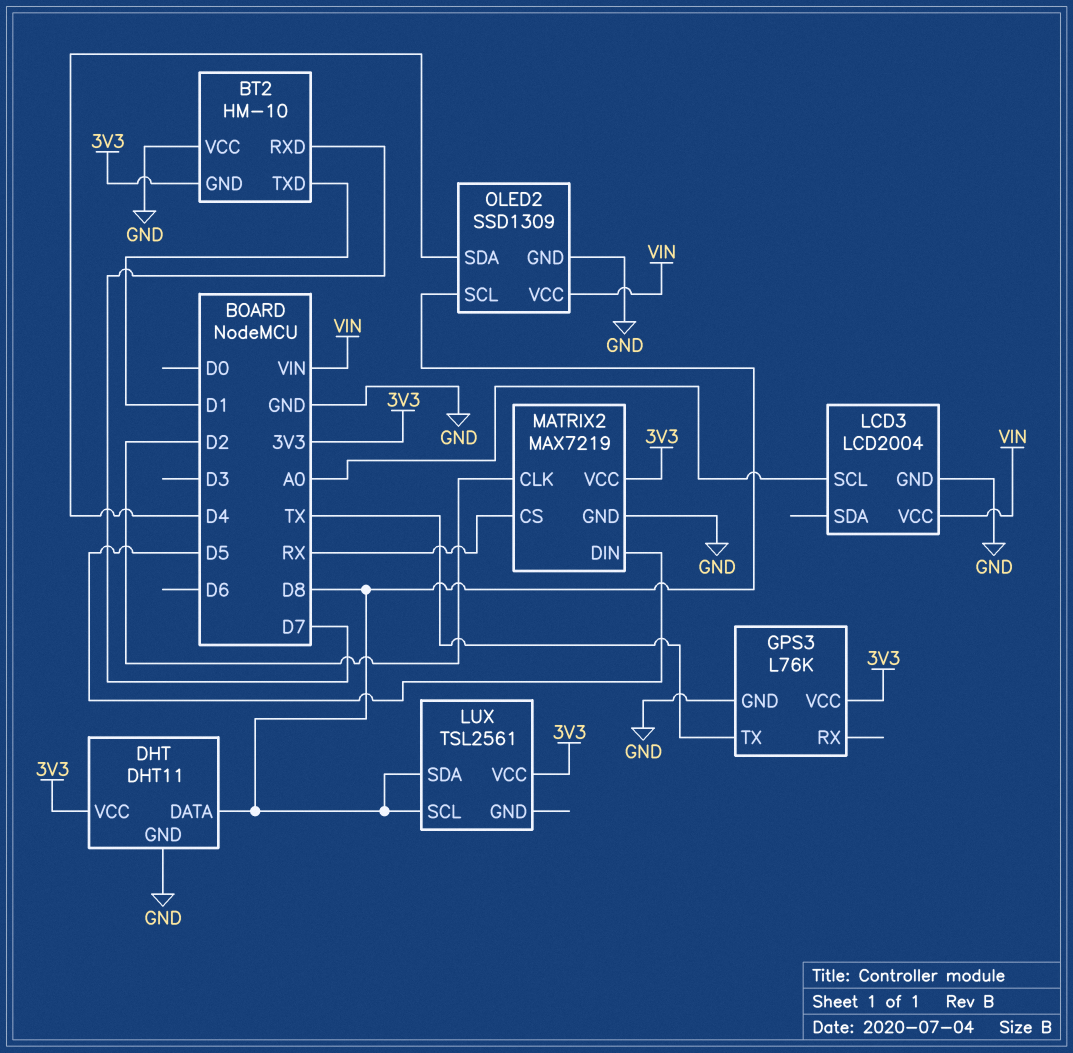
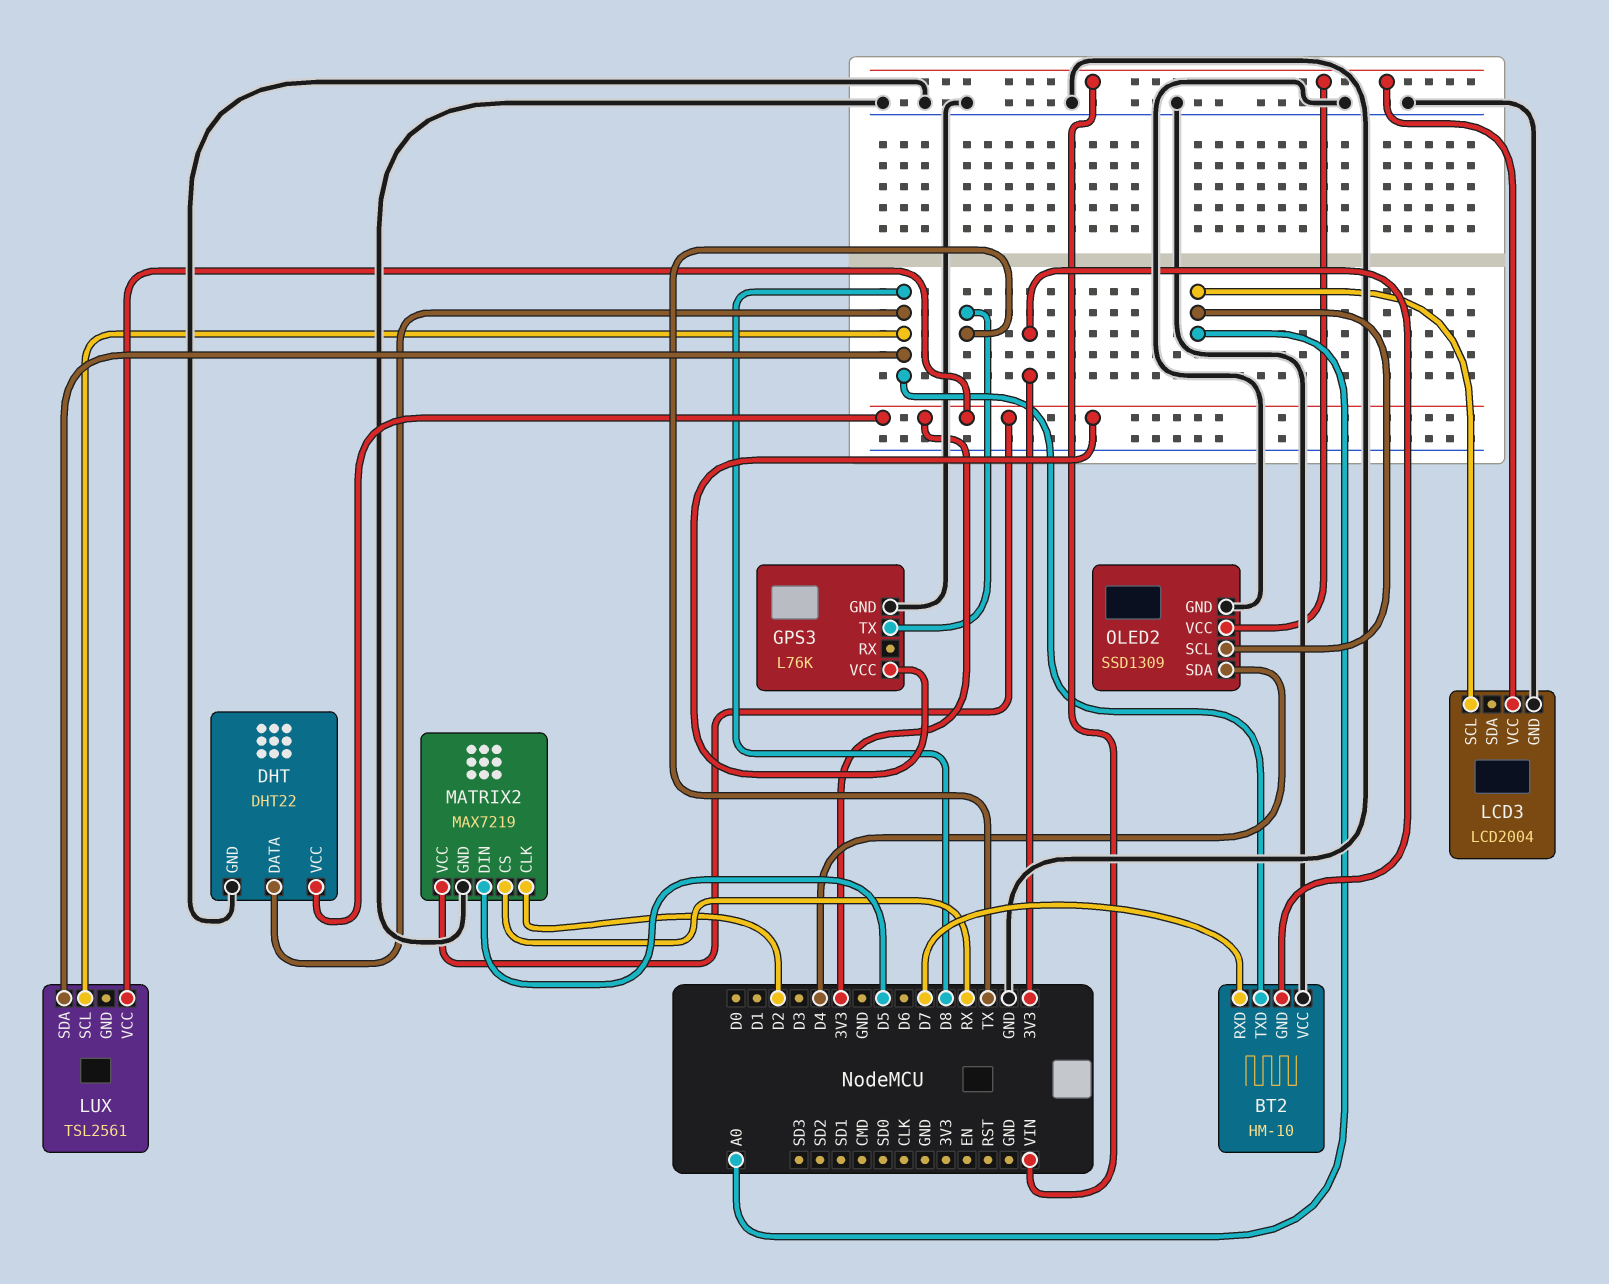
BT2 pin TXD: D1 -> D8
DHT: DHT11 -> DHT22
OLED2 pin SCL: D8 -> A0

